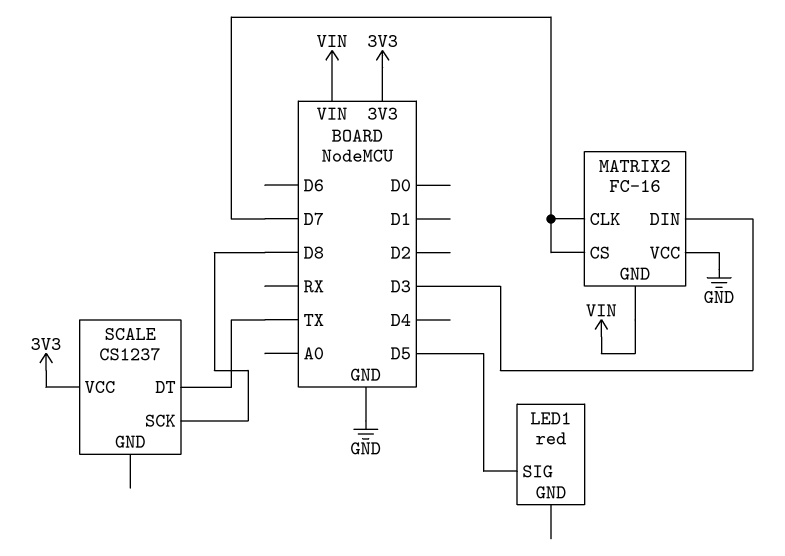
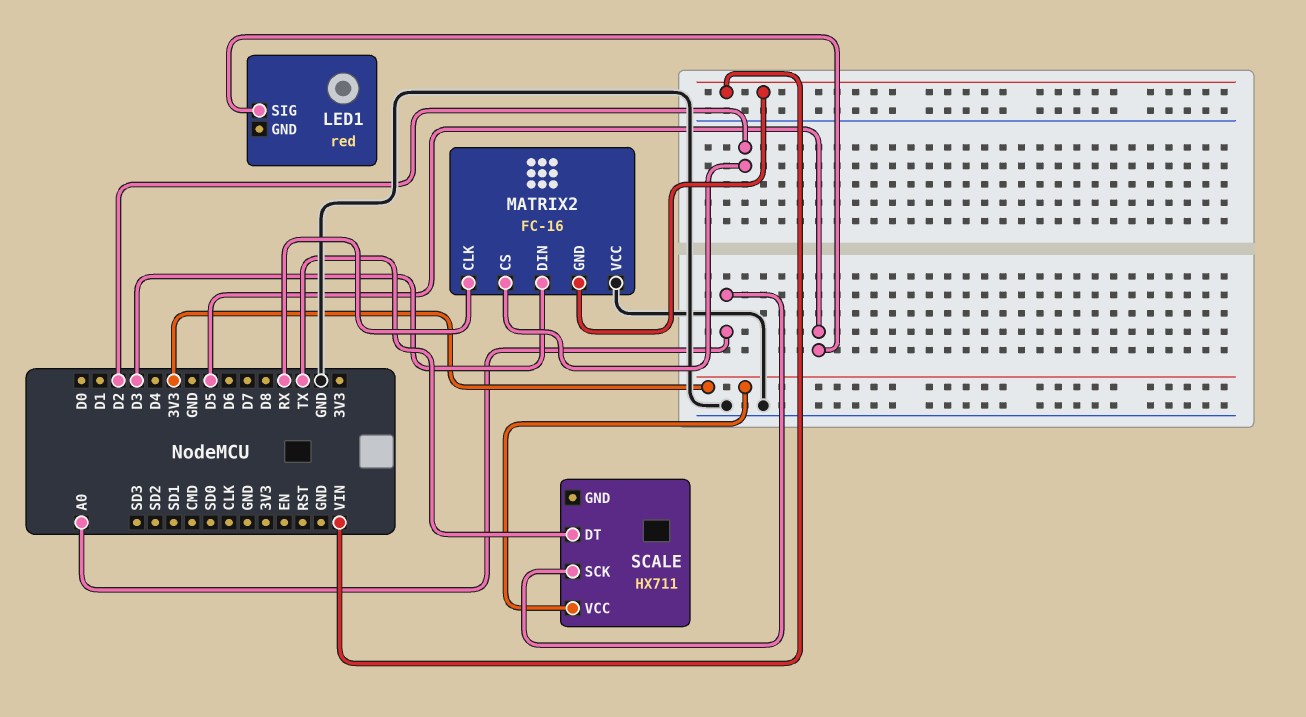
MATRIX2 pin CLK: D7 -> RX
MATRIX2 pin CS: D7 -> D2
SCALE: CS1237 -> HX711
SCALE pin SCK: D8 -> A0

